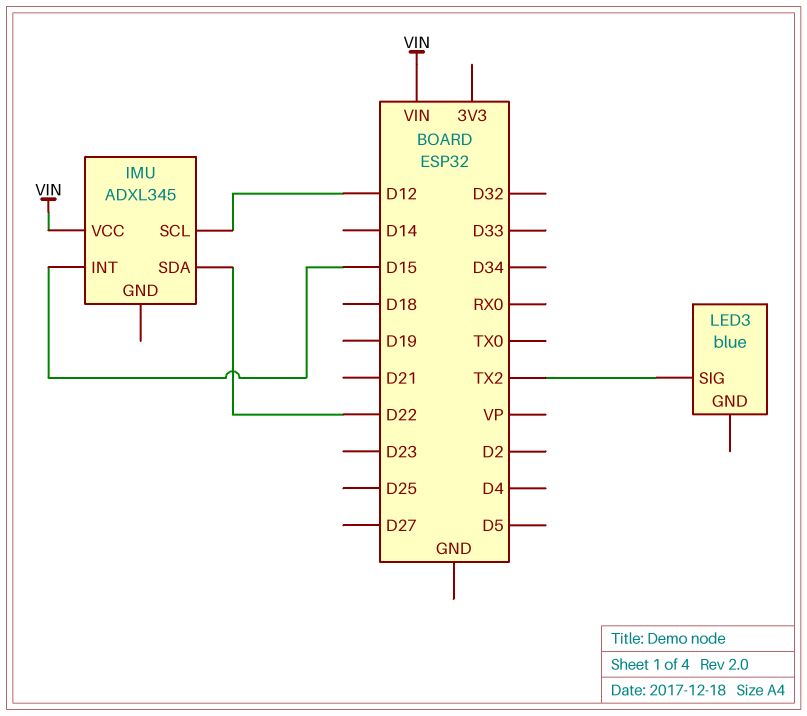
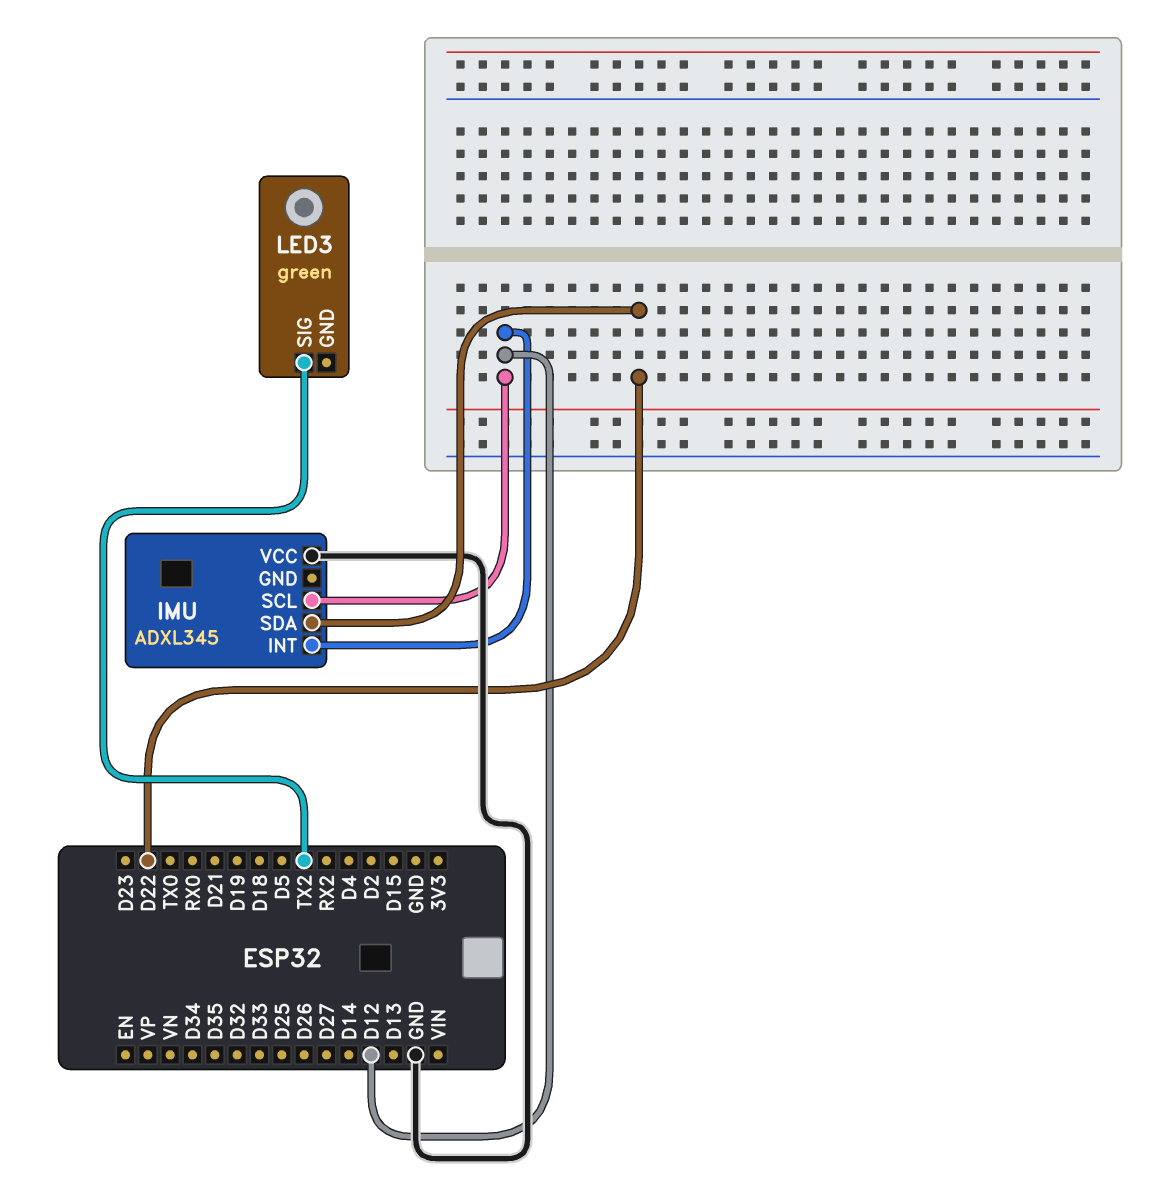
IMU pin INT: D15 -> D12
IMU pin VCC: VIN -> GND
LED3: blue -> green

